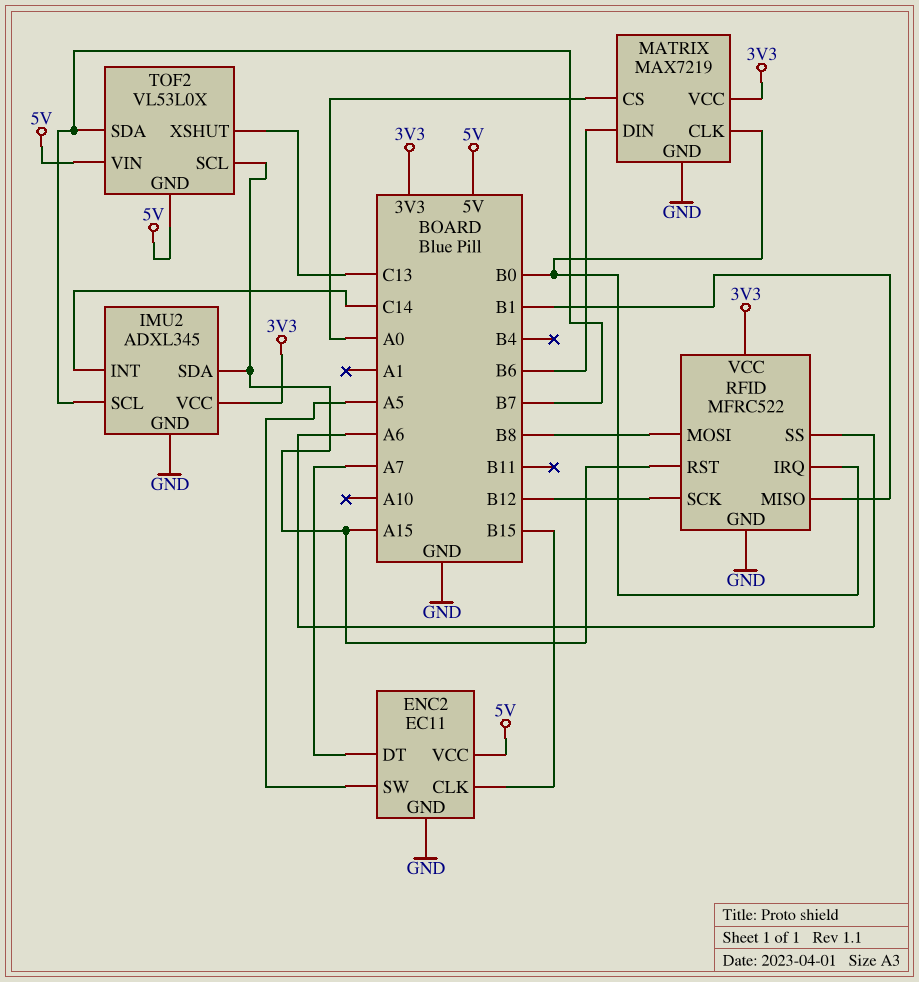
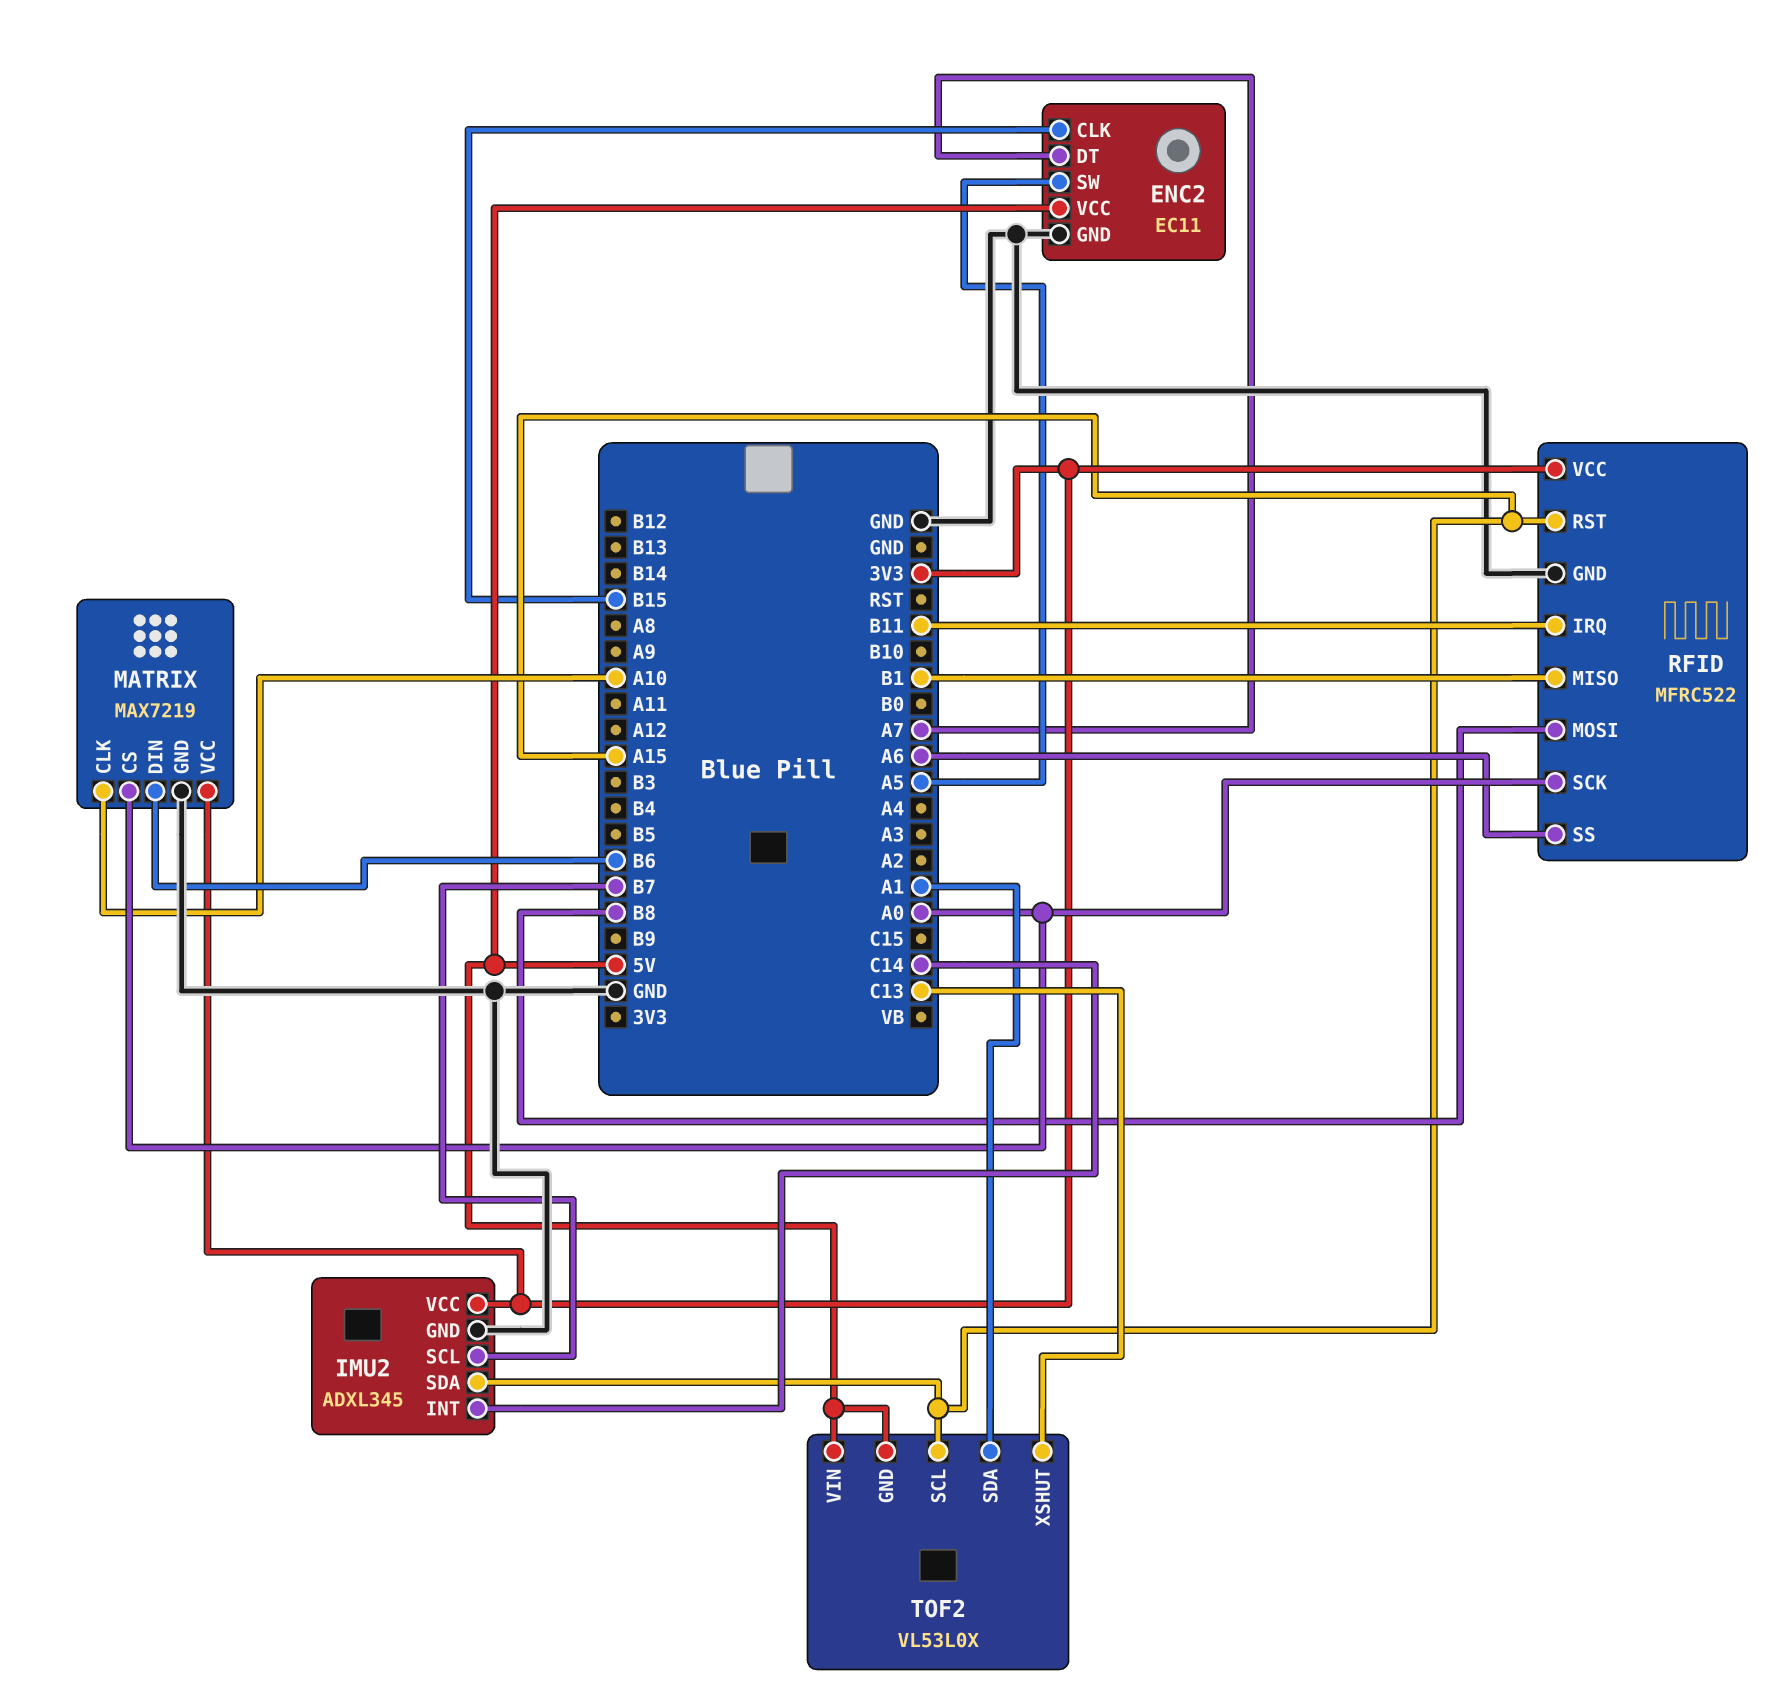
MATRIX pin CLK: B0 -> A10
RFID pin IRQ: B0 -> B11
RFID pin SCK: B12 -> A0
TOF2 pin SDA: B7 -> A1

